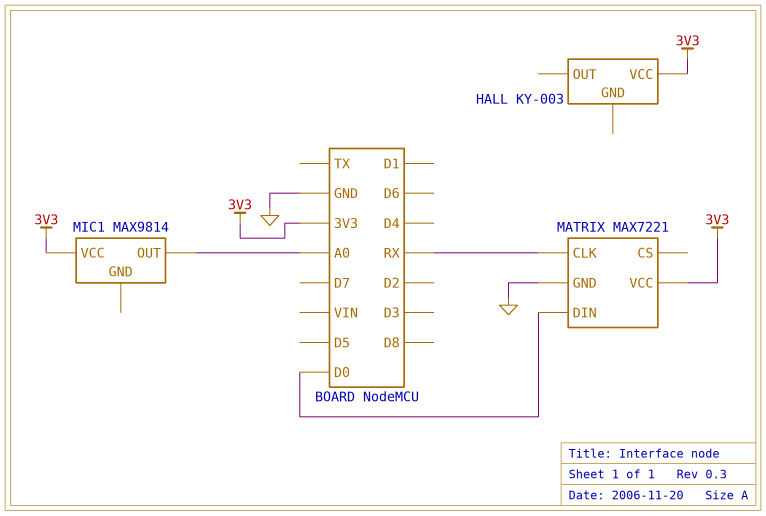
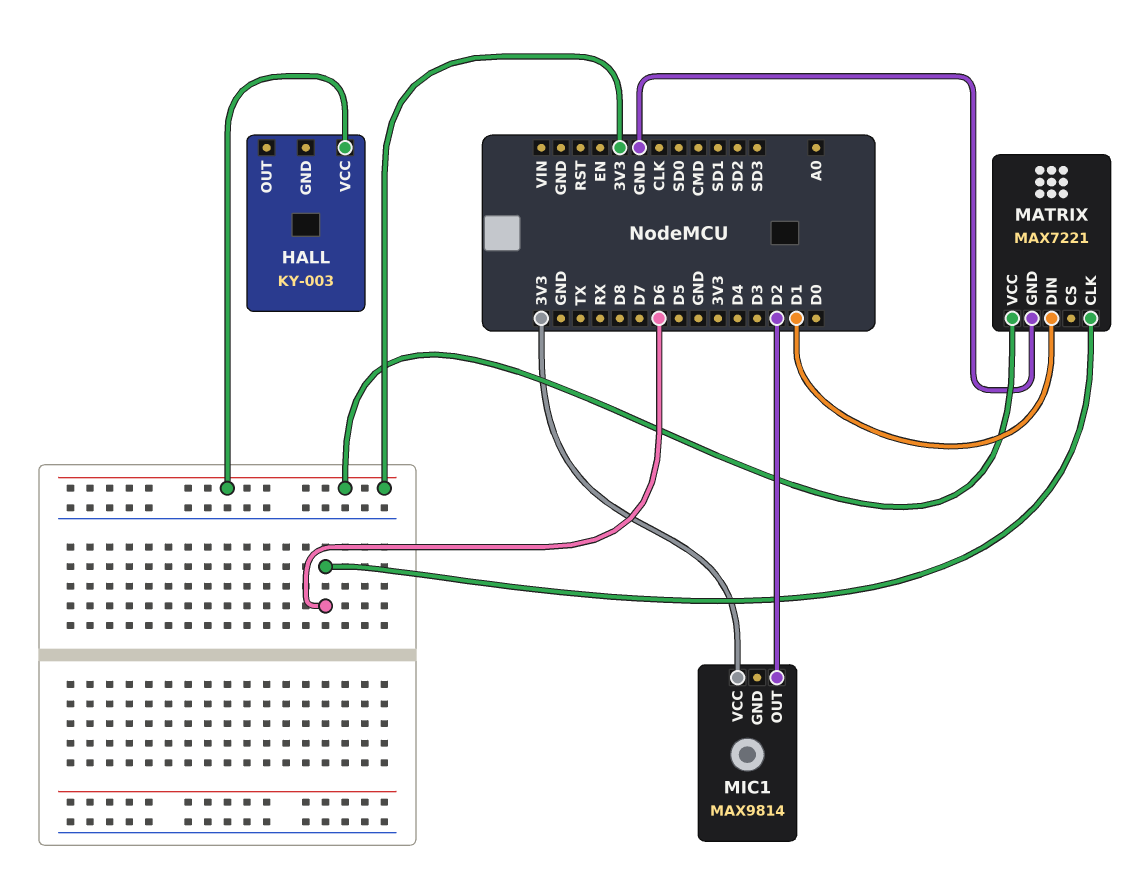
MATRIX pin CLK: RX -> D6
MATRIX pin DIN: D0 -> D1
MIC1 pin OUT: A0 -> D2

